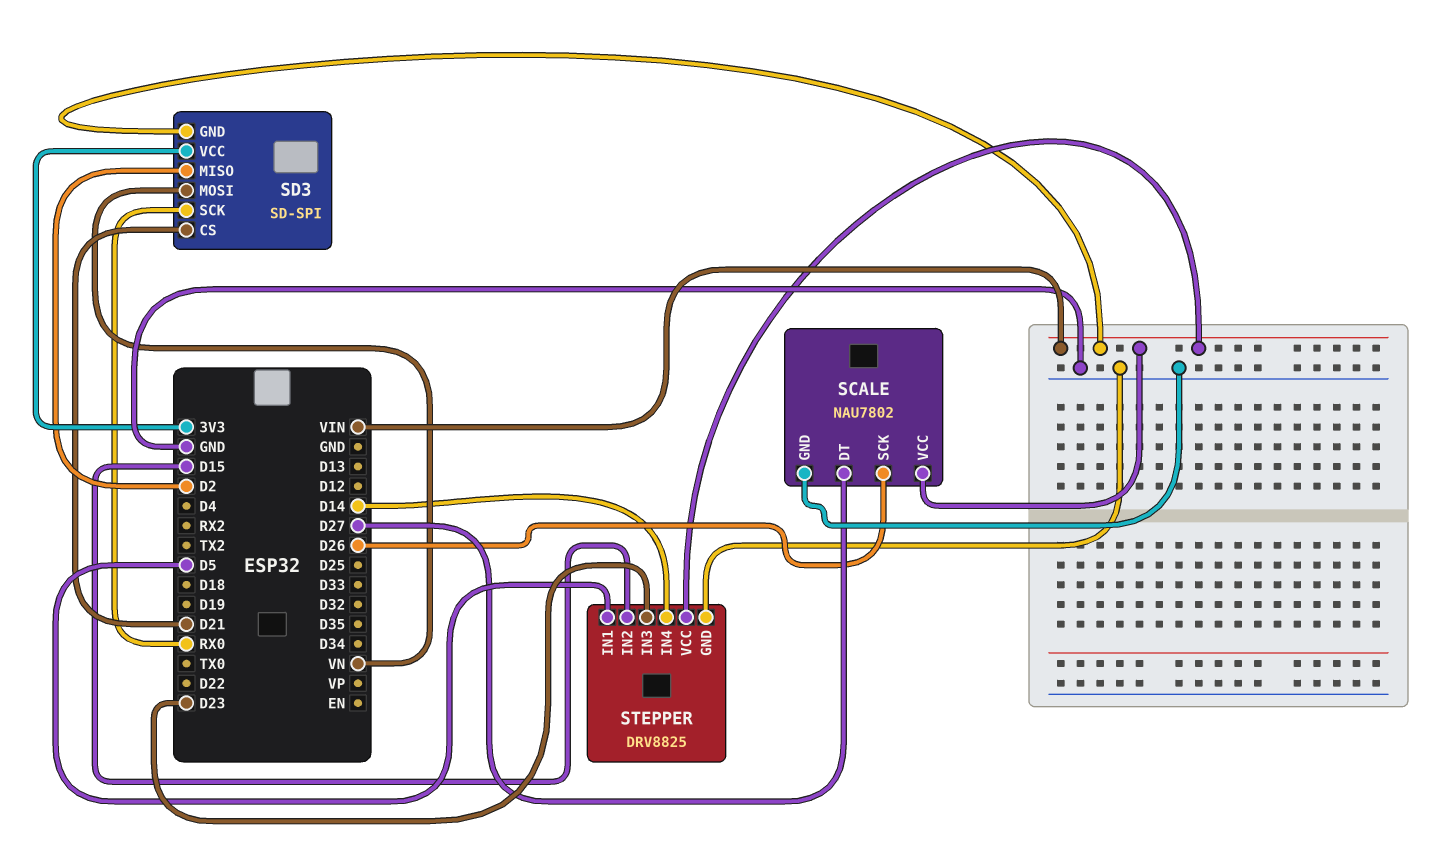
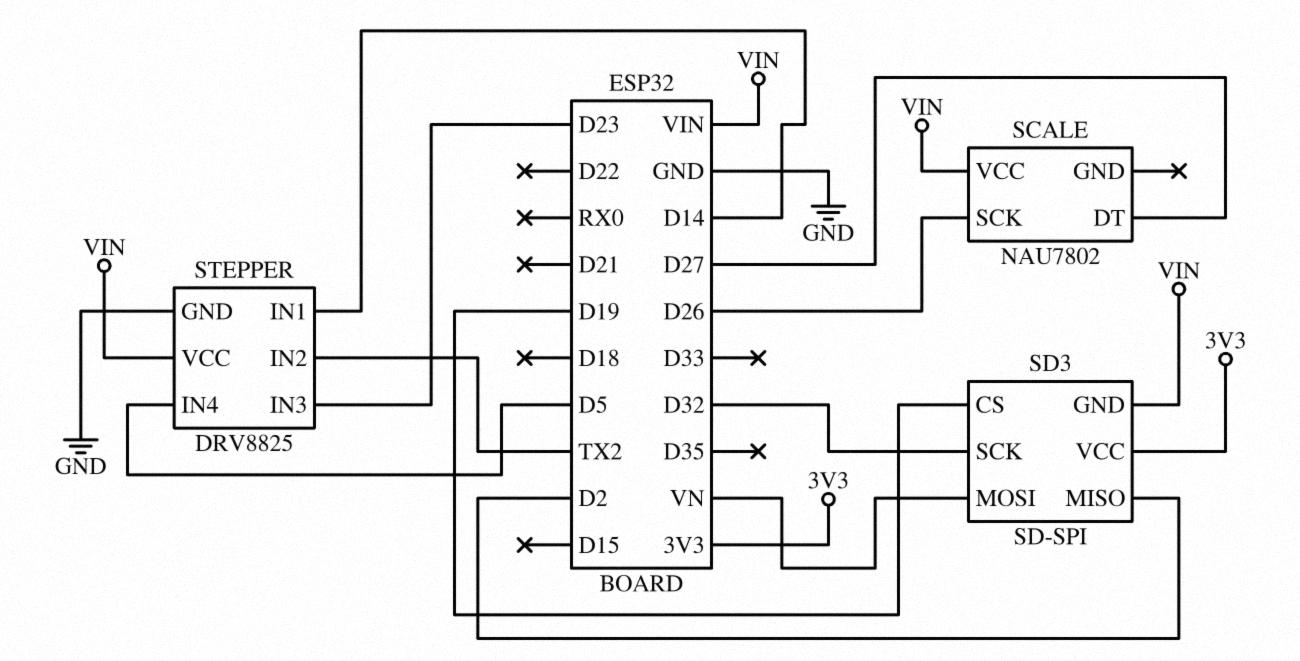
SCALE pin GND: GND -> none
SD3 pin CS: D21 -> D19
SD3 pin SCK: RX0 -> D32
STEPPER pin IN1: D5 -> D14
STEPPER pin IN2: D15 -> TX2
STEPPER pin IN4: D14 -> D5

